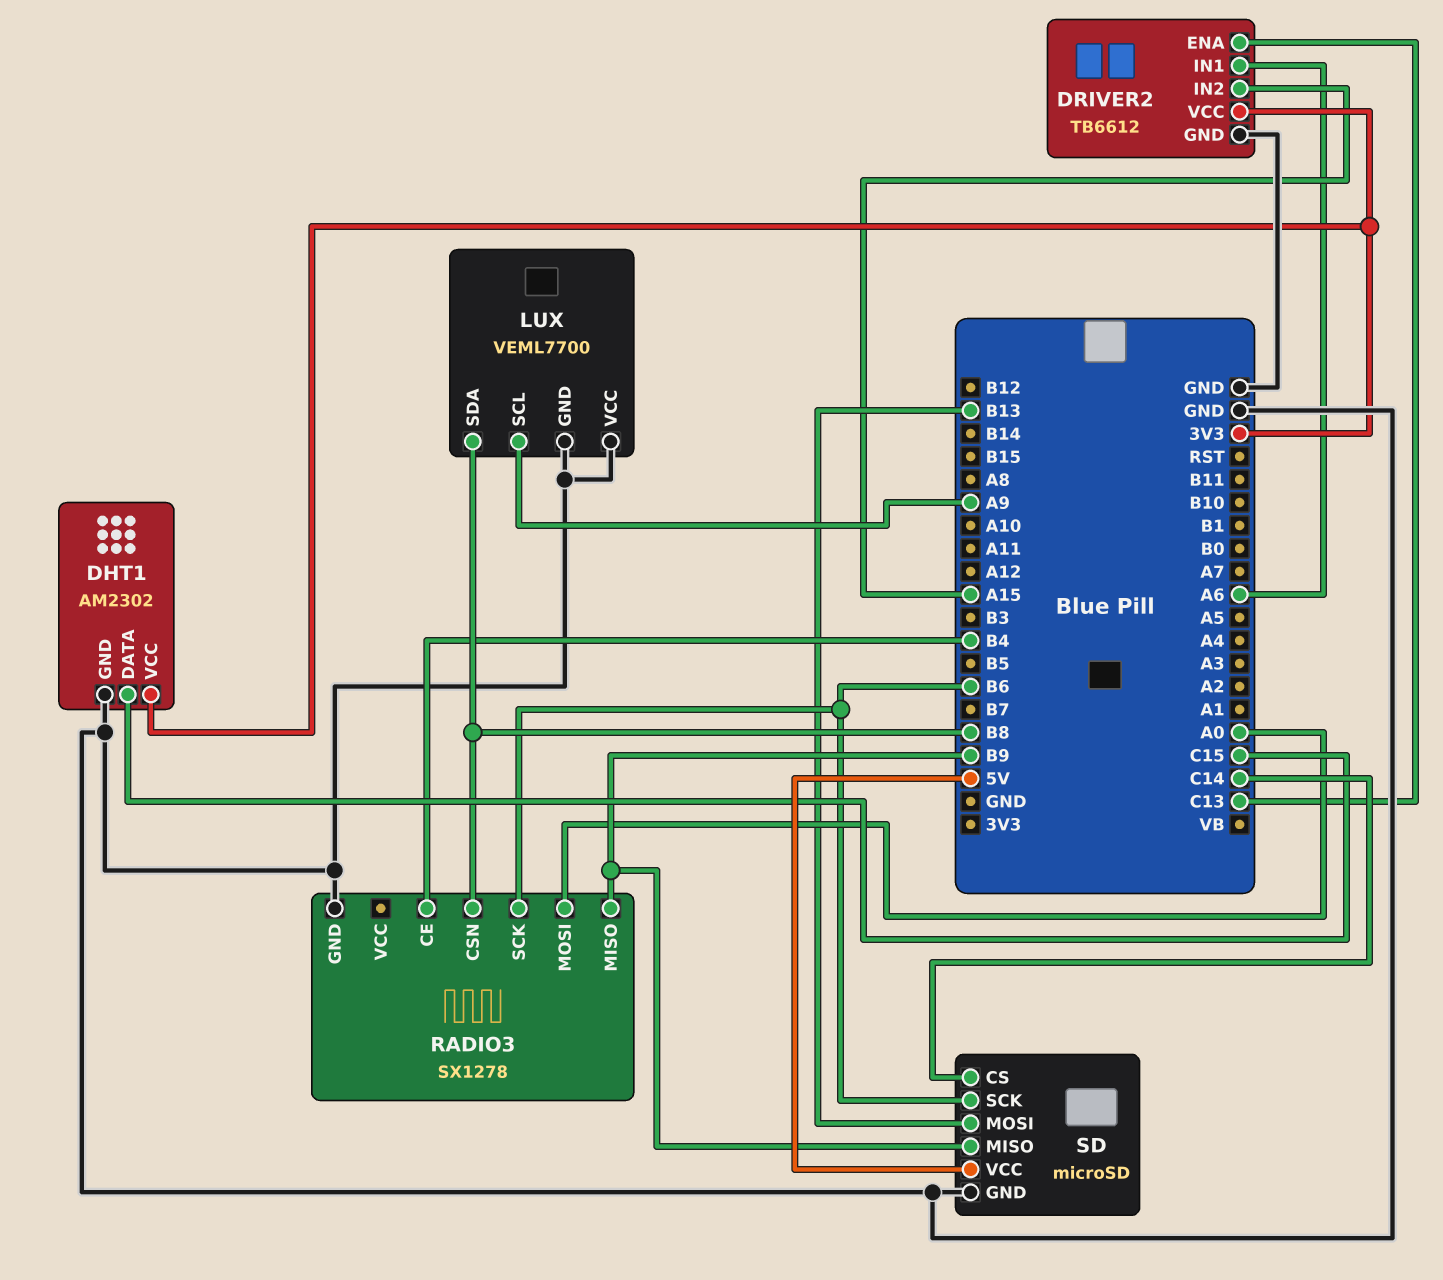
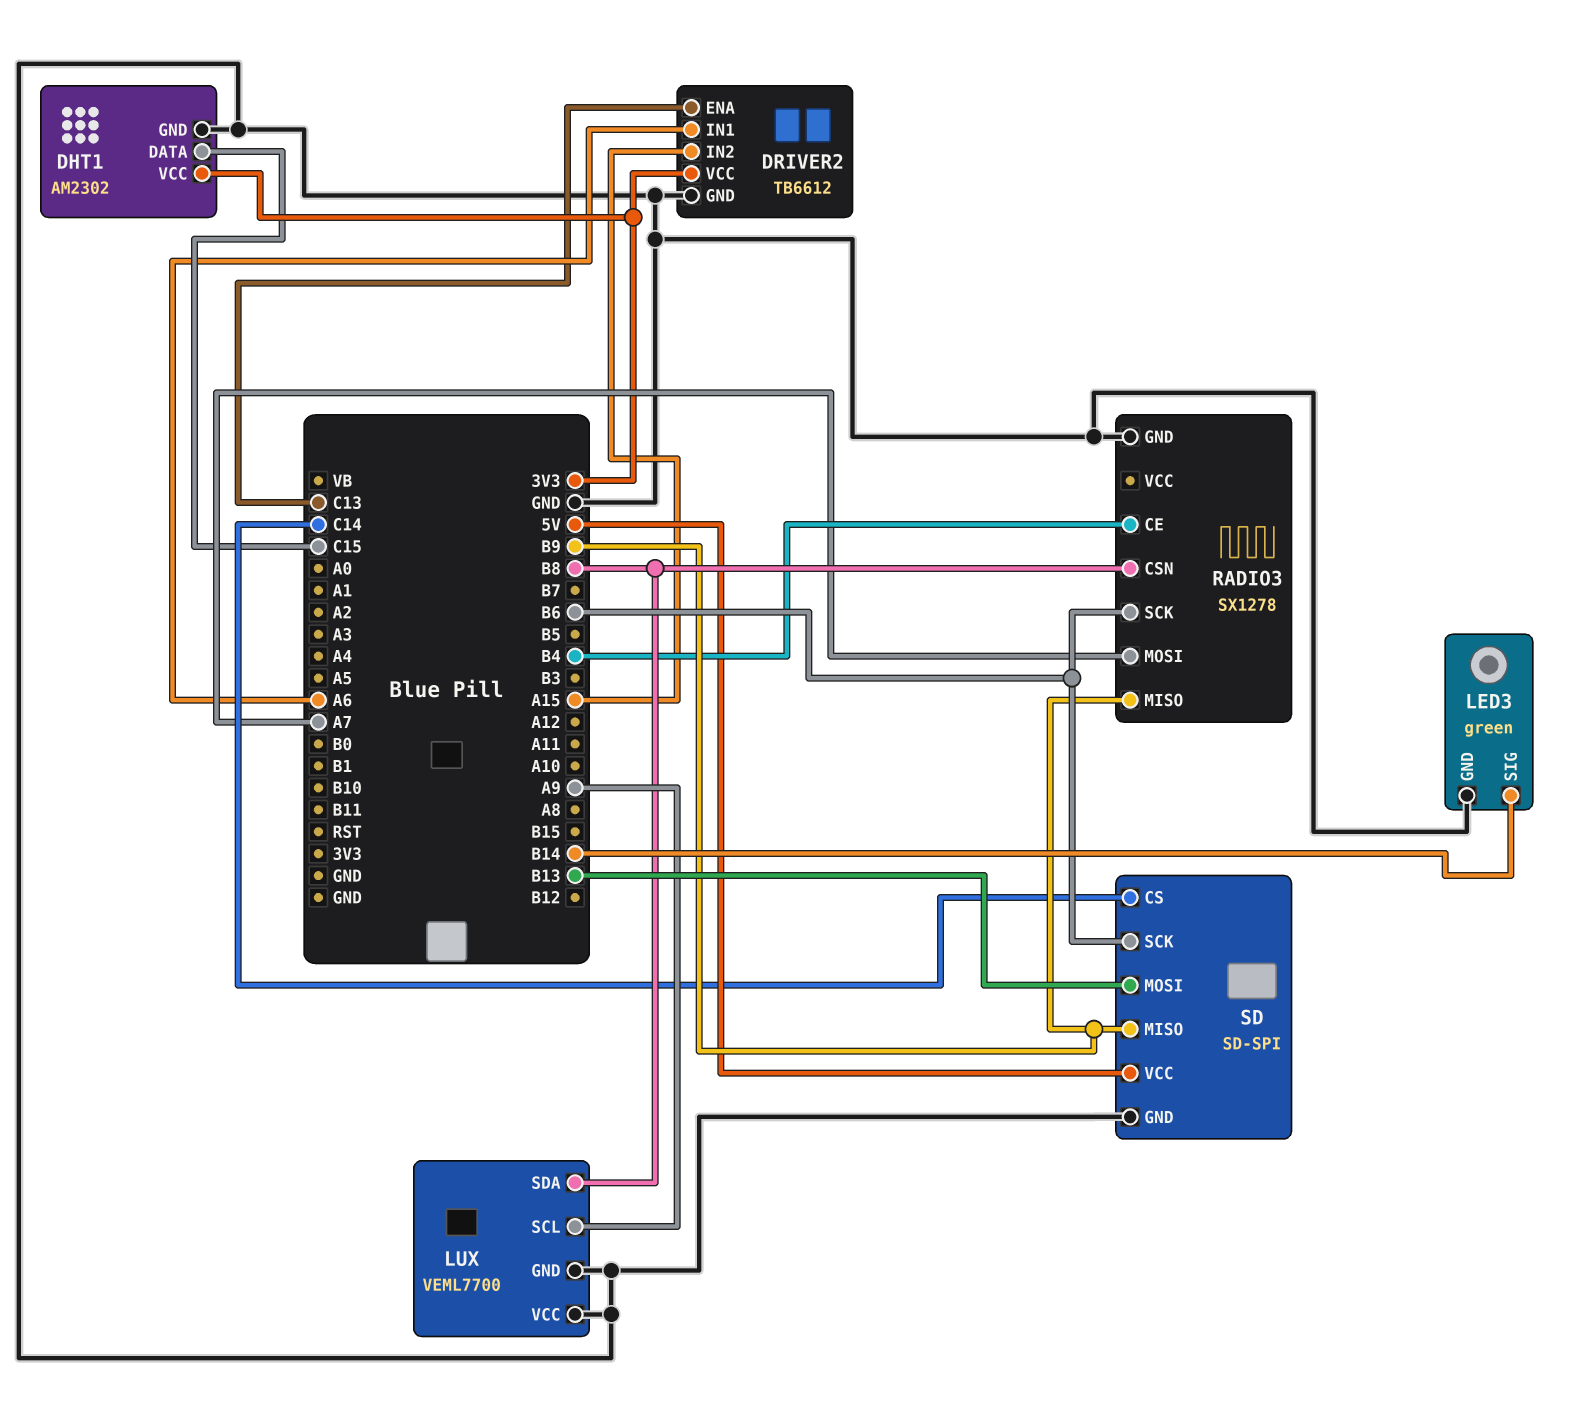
LED3: none -> green
LED3 pin GND: none -> GND
LED3 pin SIG: none -> B14
RADIO3 pin MOSI: A0 -> A7
SD: microSD -> SD-SPI

